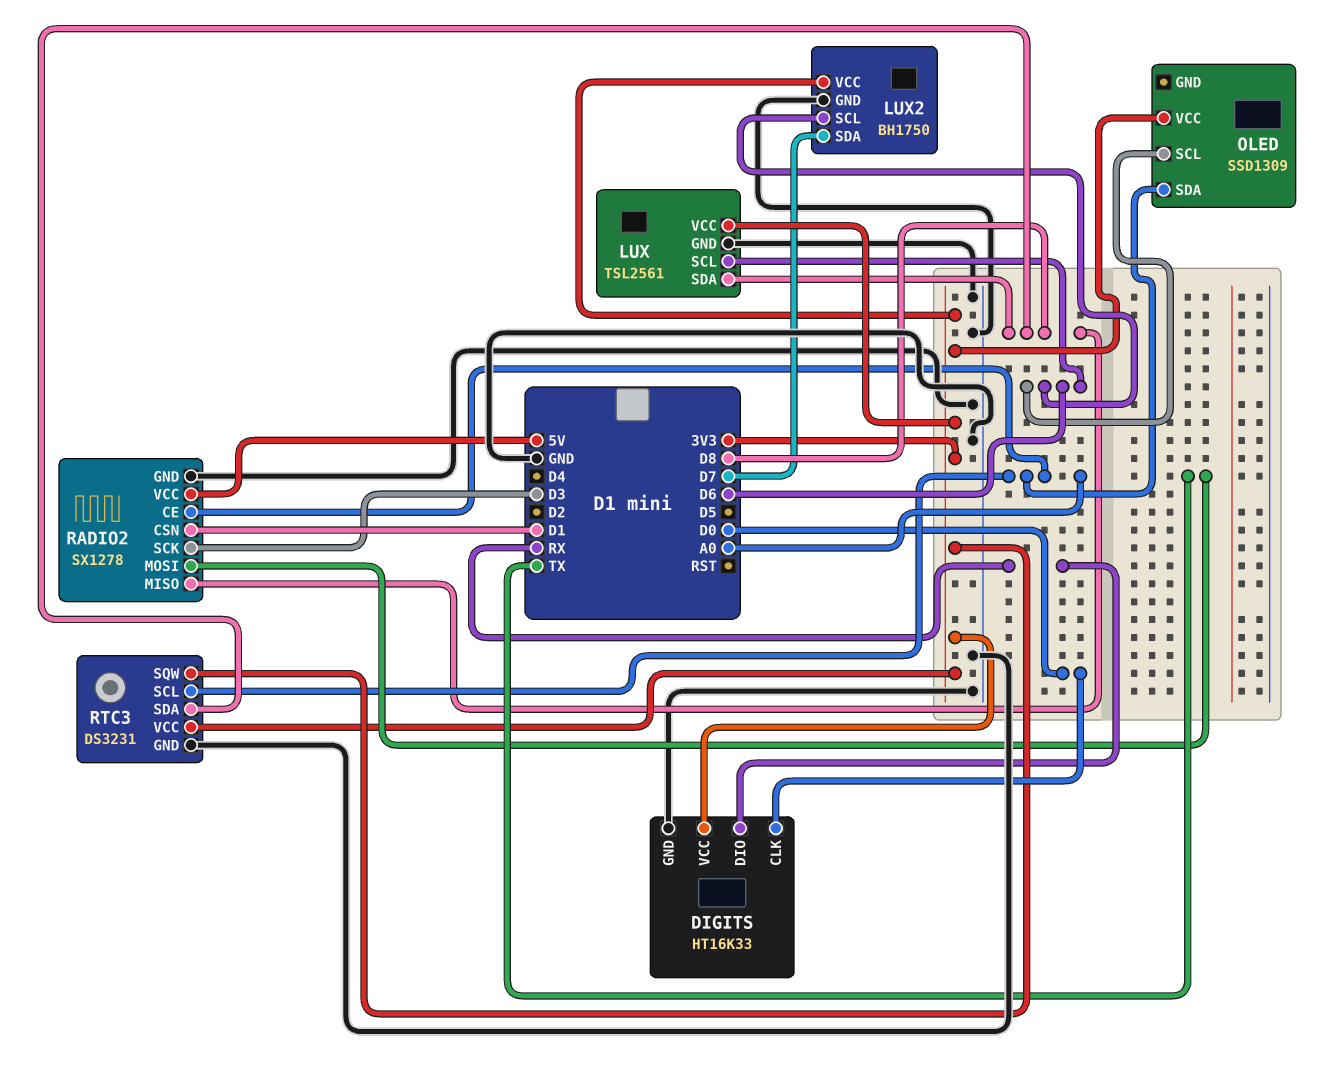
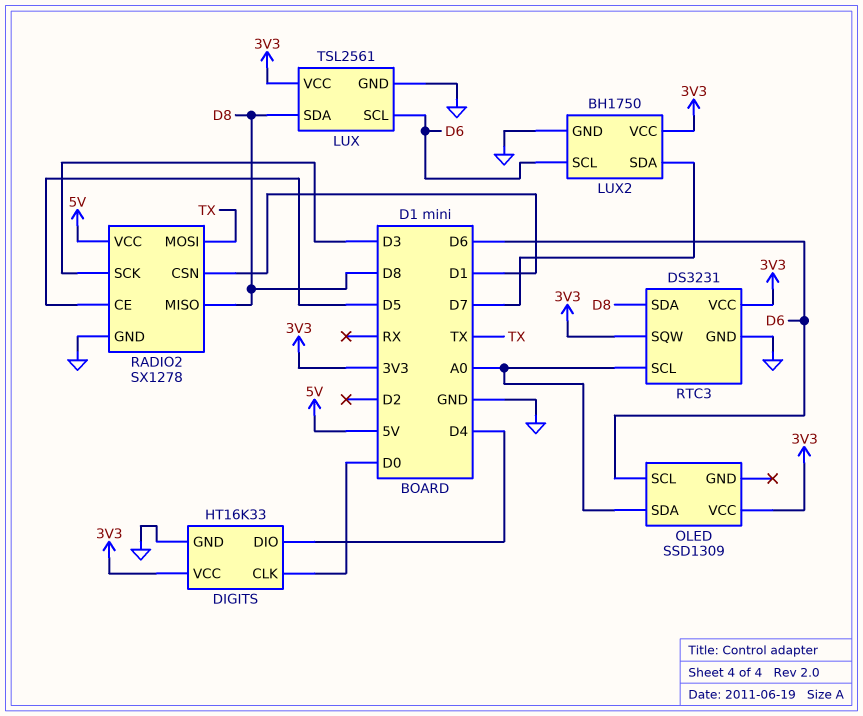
DIGITS pin DIO: RX -> D4
RADIO2 pin CE: A0 -> D5

